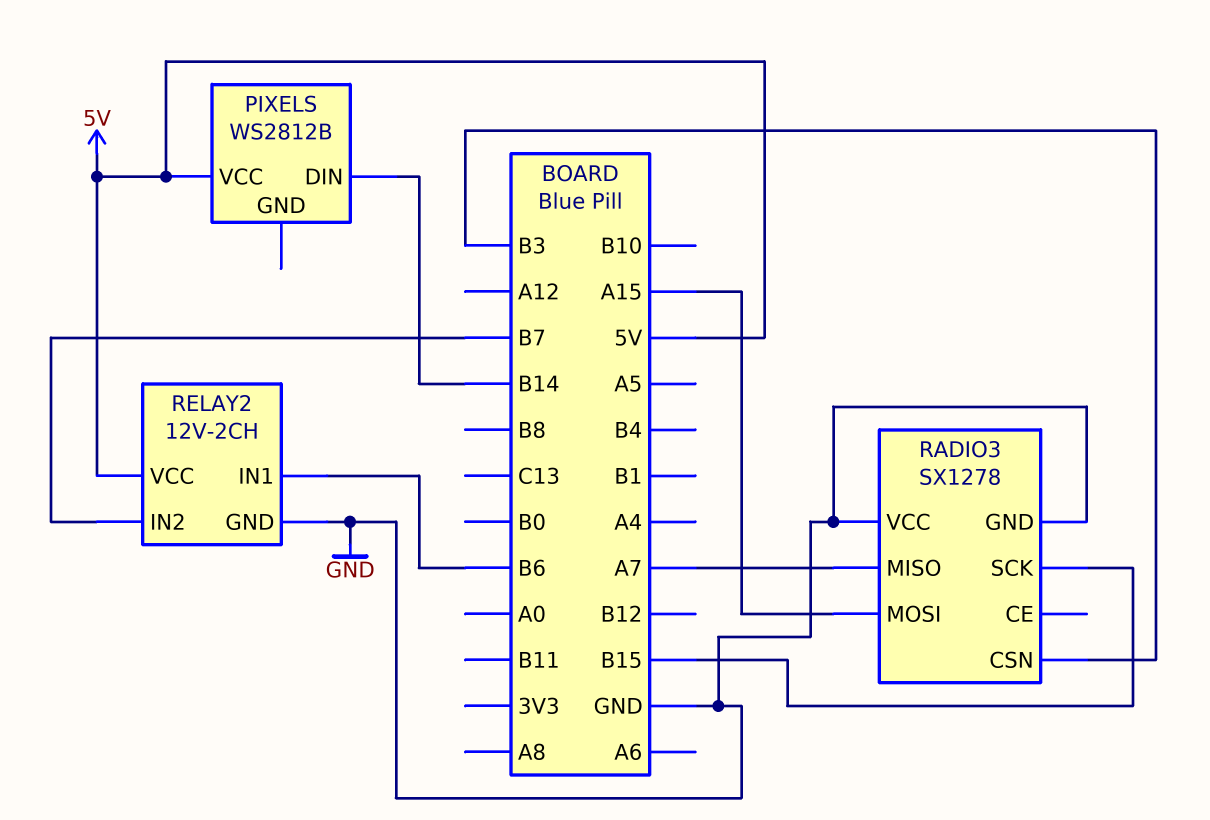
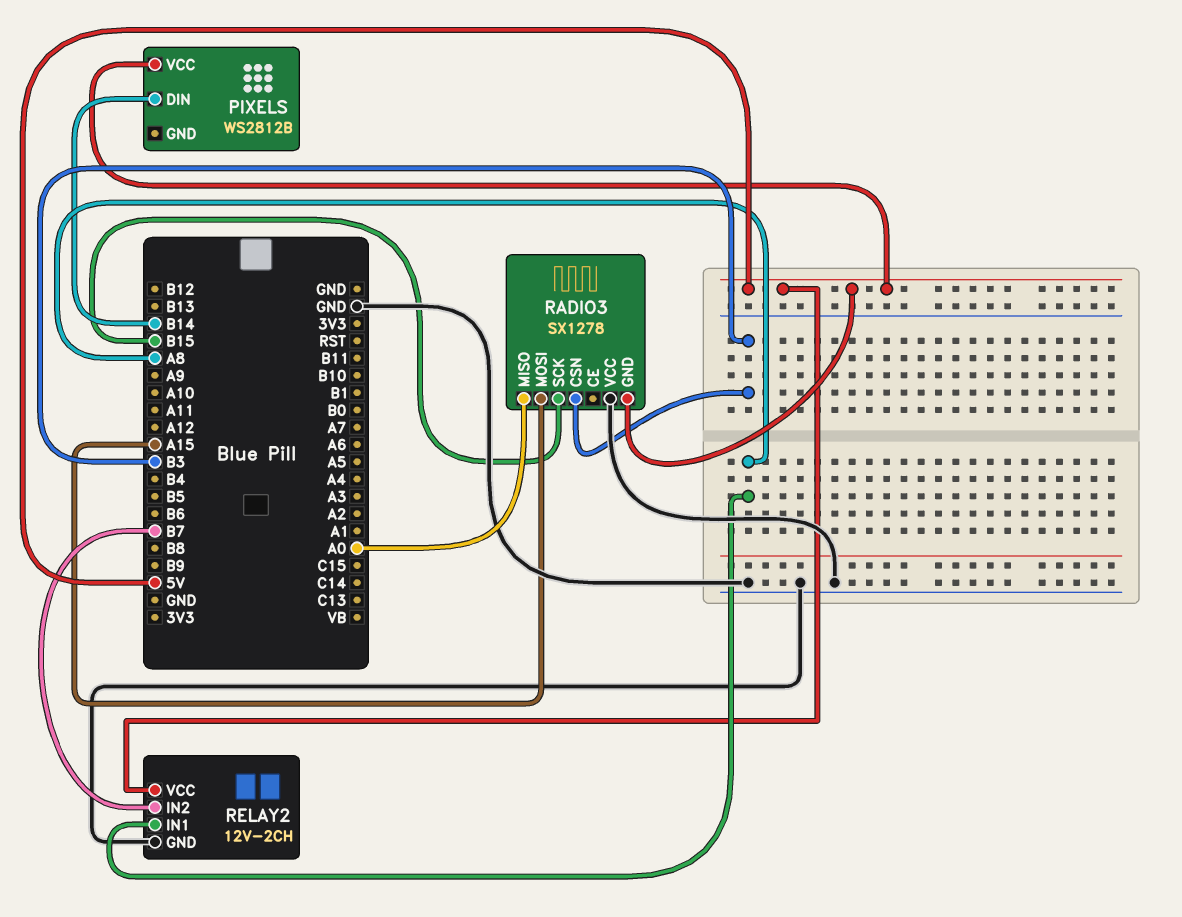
RADIO3 pin GND: GND -> 5V
RADIO3 pin MISO: A7 -> A0
RELAY2 pin IN1: B6 -> A8

